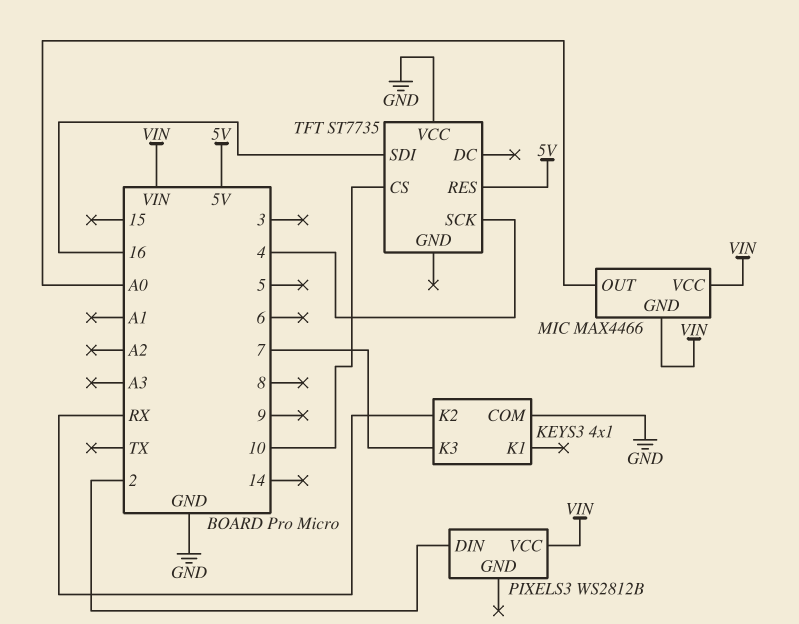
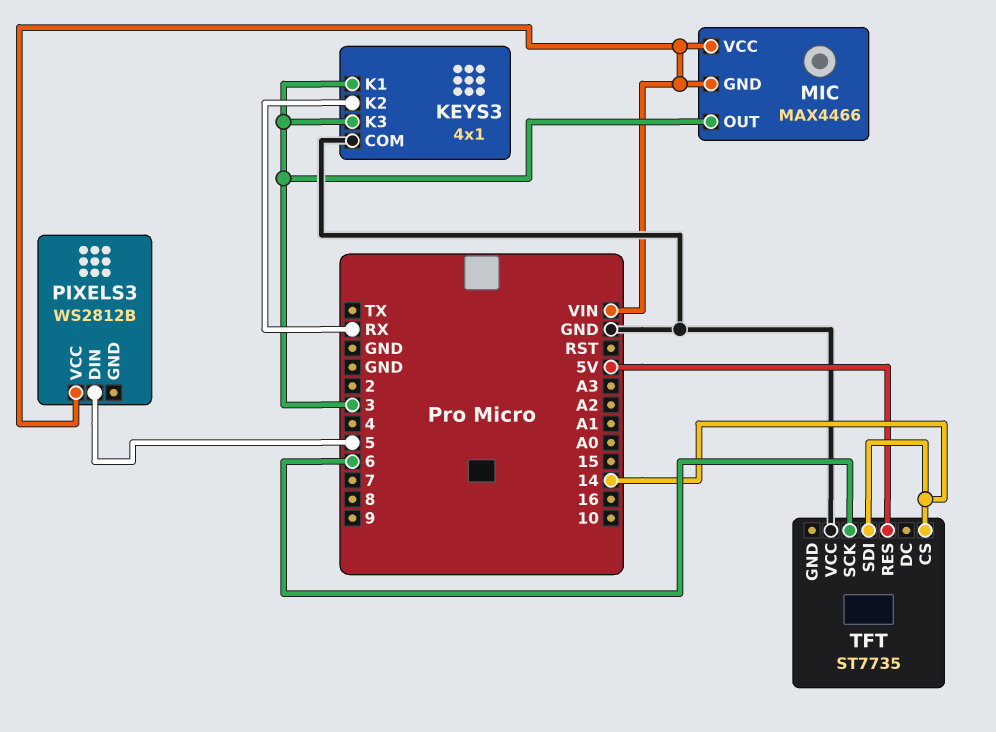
KEYS3 pin K1: none -> 3
KEYS3 pin K3: 7 -> 3
MIC pin OUT: A0 -> 3
PIXELS3 pin DIN: 2 -> 5
TFT pin CS: 10 -> 14
TFT pin SCK: 4 -> 6
TFT pin SDI: 16 -> 14

